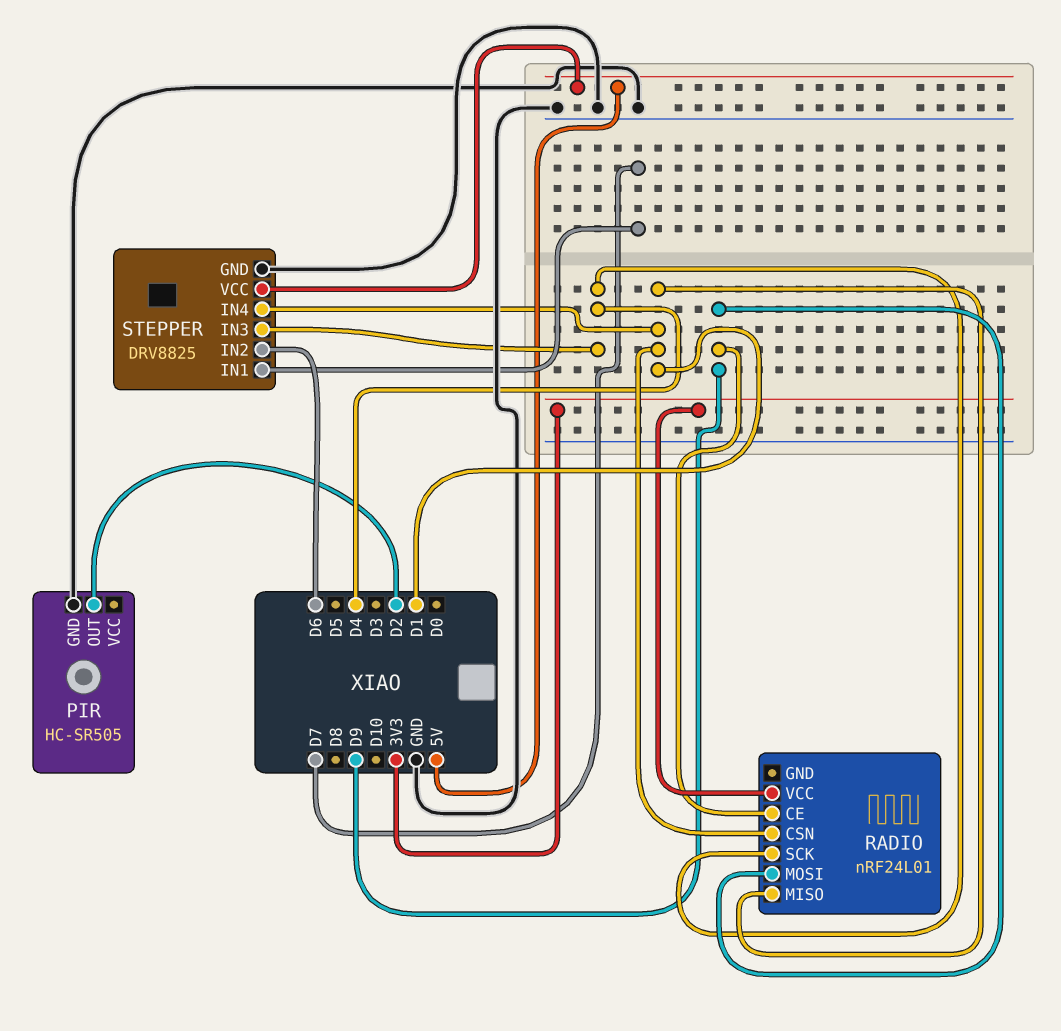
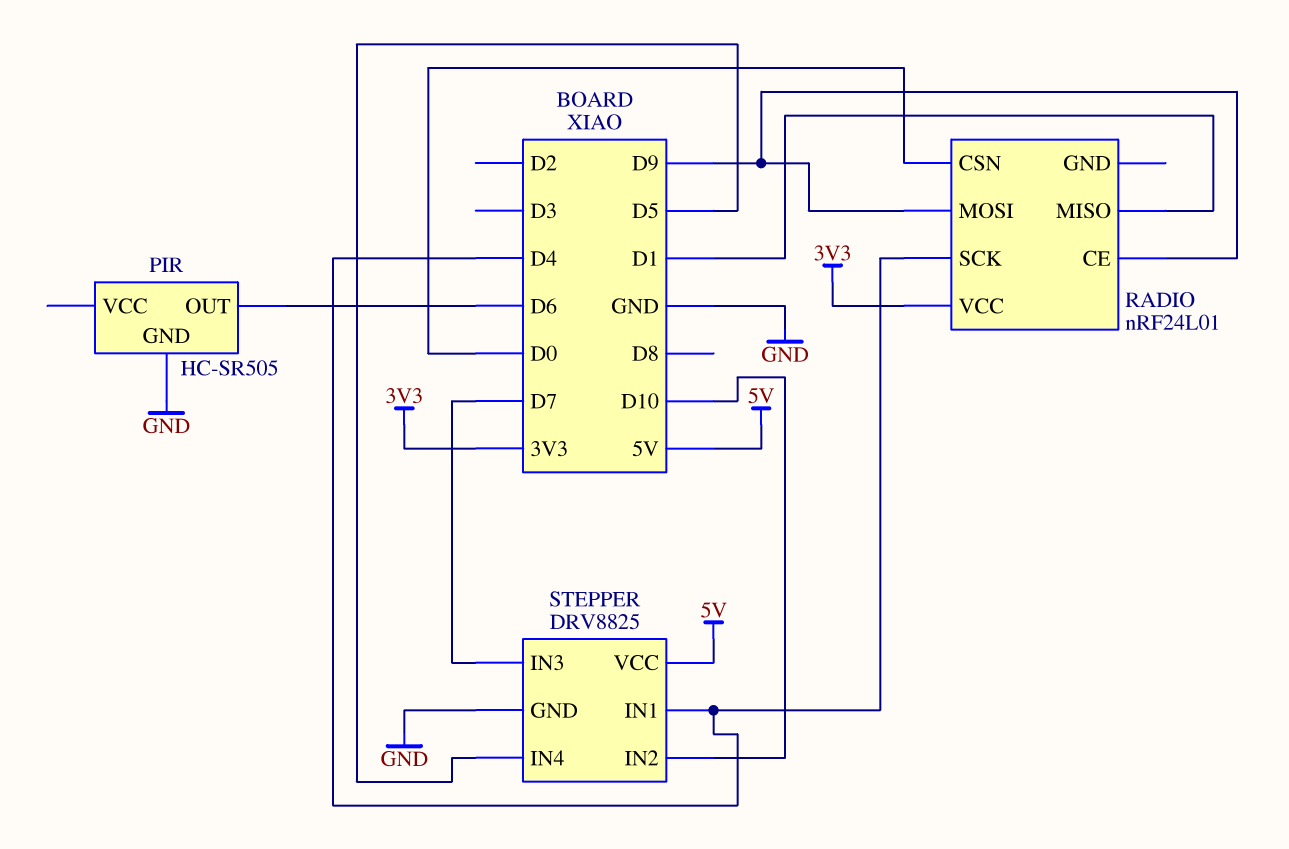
PIR pin OUT: D2 -> D6
RADIO pin CSN: D1 -> D0
STEPPER pin IN1: D7 -> D4
STEPPER pin IN2: D6 -> D10
STEPPER pin IN3: D4 -> D7
STEPPER pin IN4: D1 -> D5

